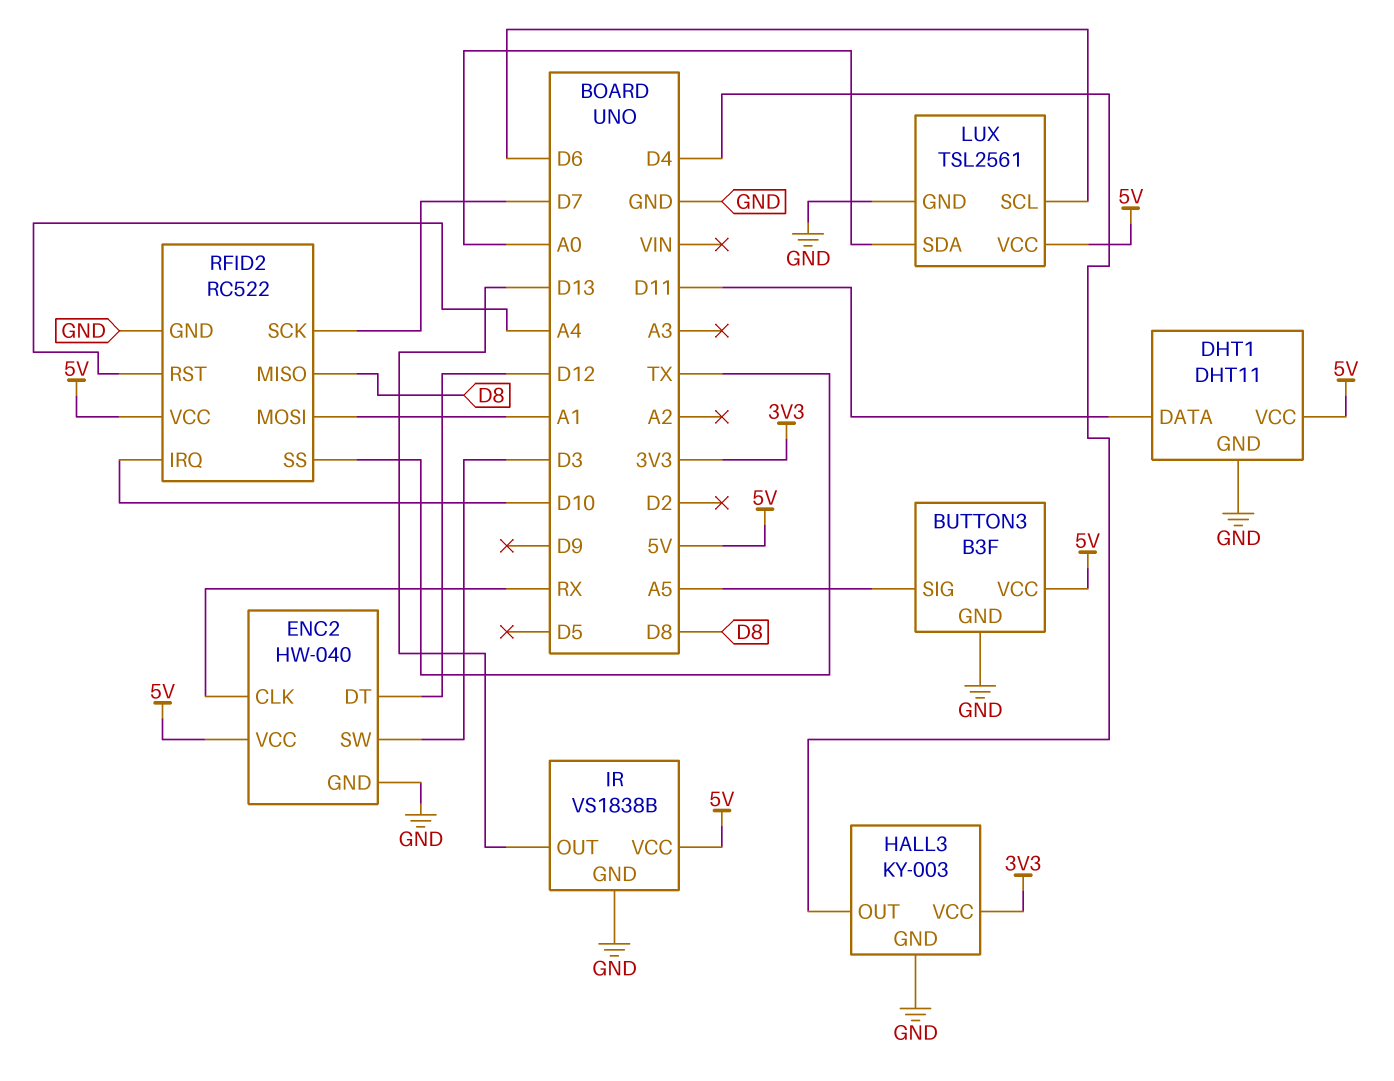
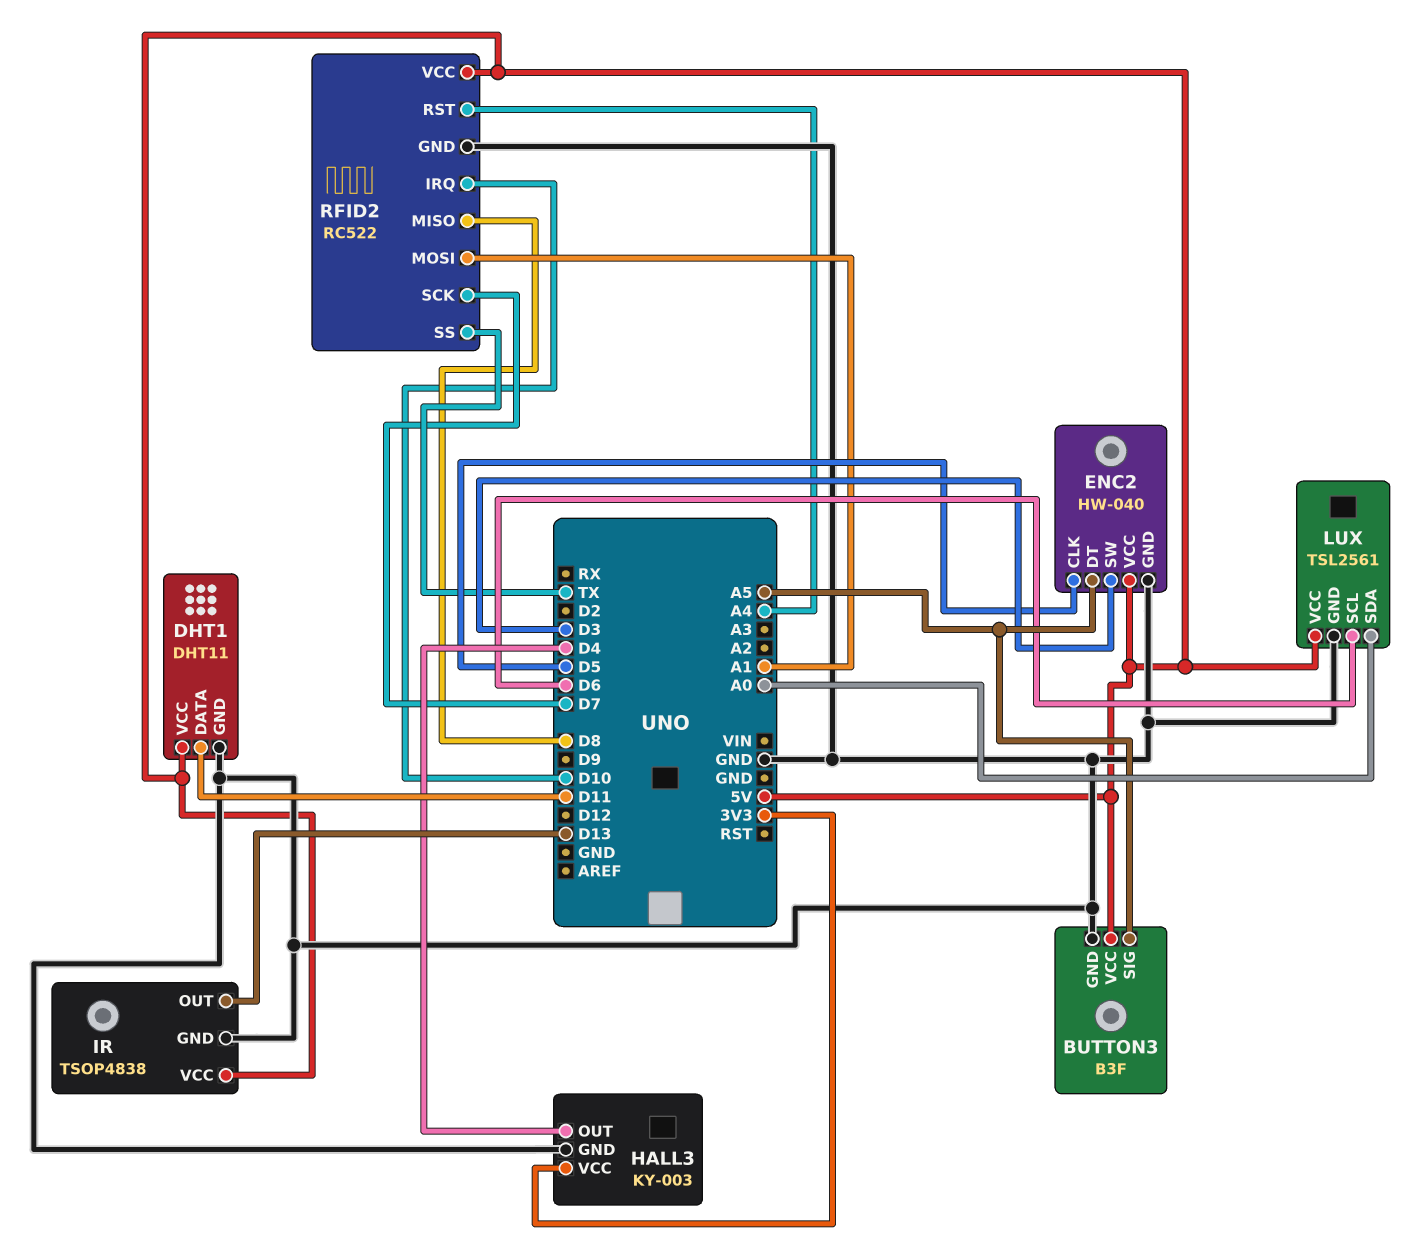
ENC2 pin CLK: RX -> D5
ENC2 pin DT: D12 -> A5
IR: VS1838B -> TSOP4838

